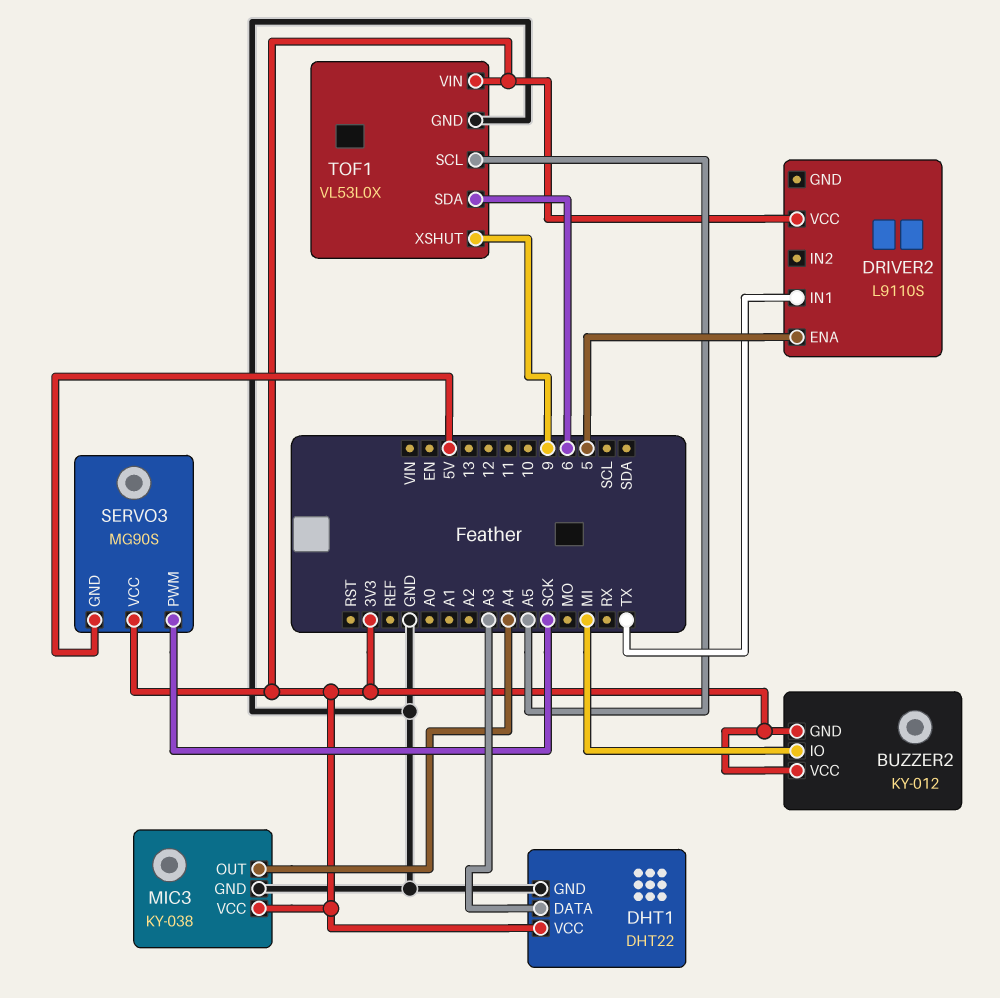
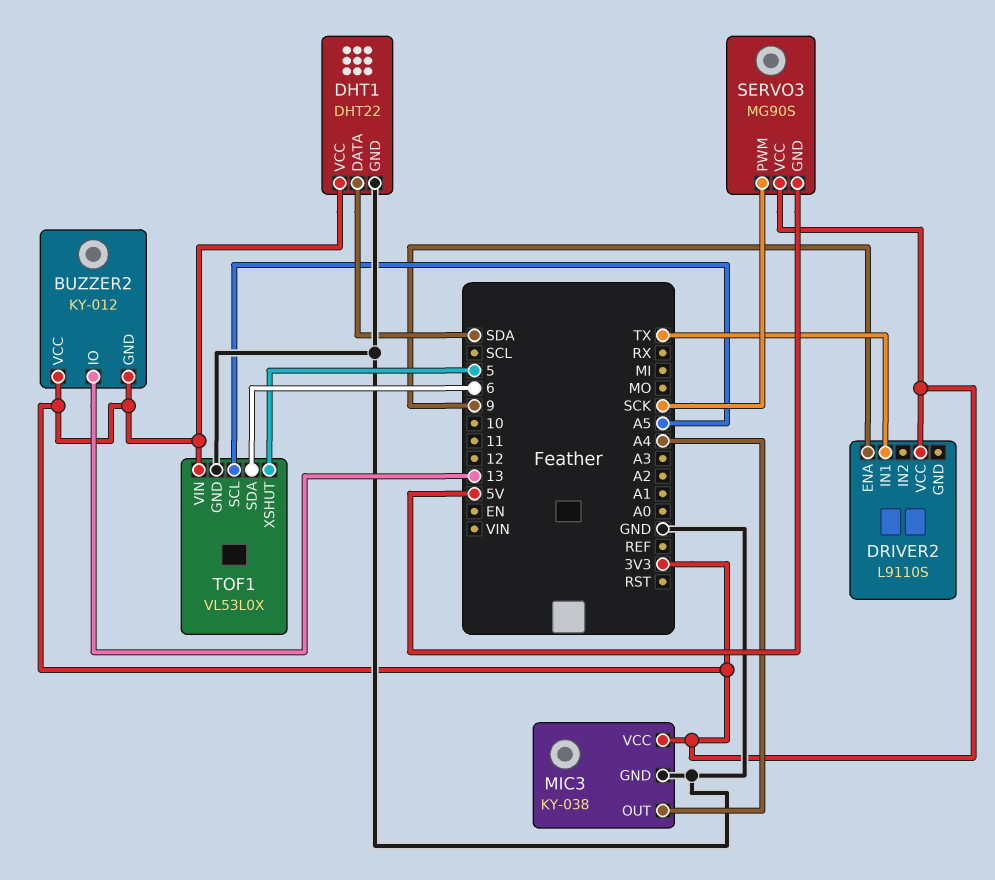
BUZZER2 pin IO: MI -> 13
DHT1 pin DATA: A3 -> SDA
DRIVER2 pin ENA: 5 -> 9
TOF1 pin XSHUT: 9 -> 5

